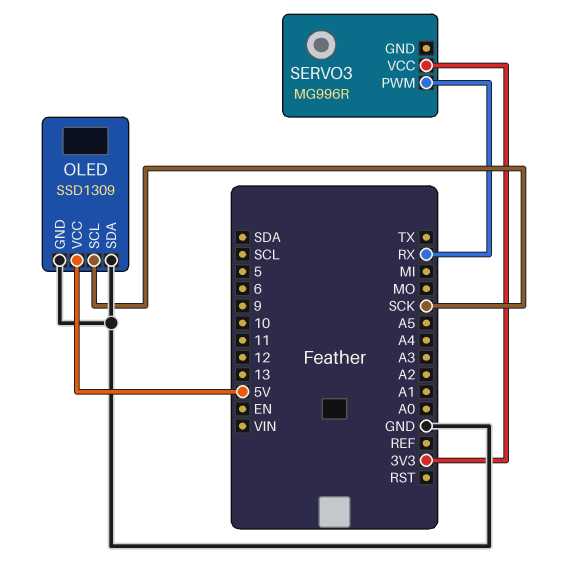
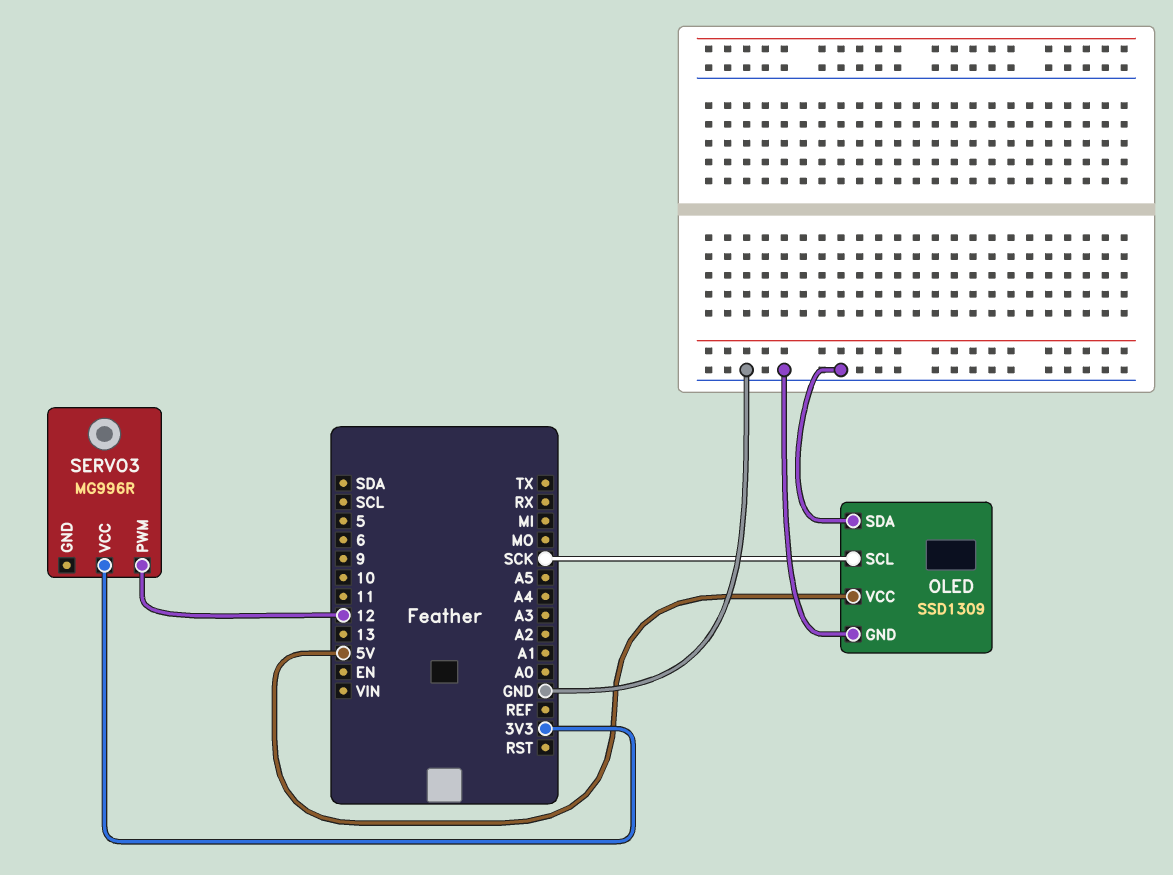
SERVO3 pin PWM: RX -> 12

